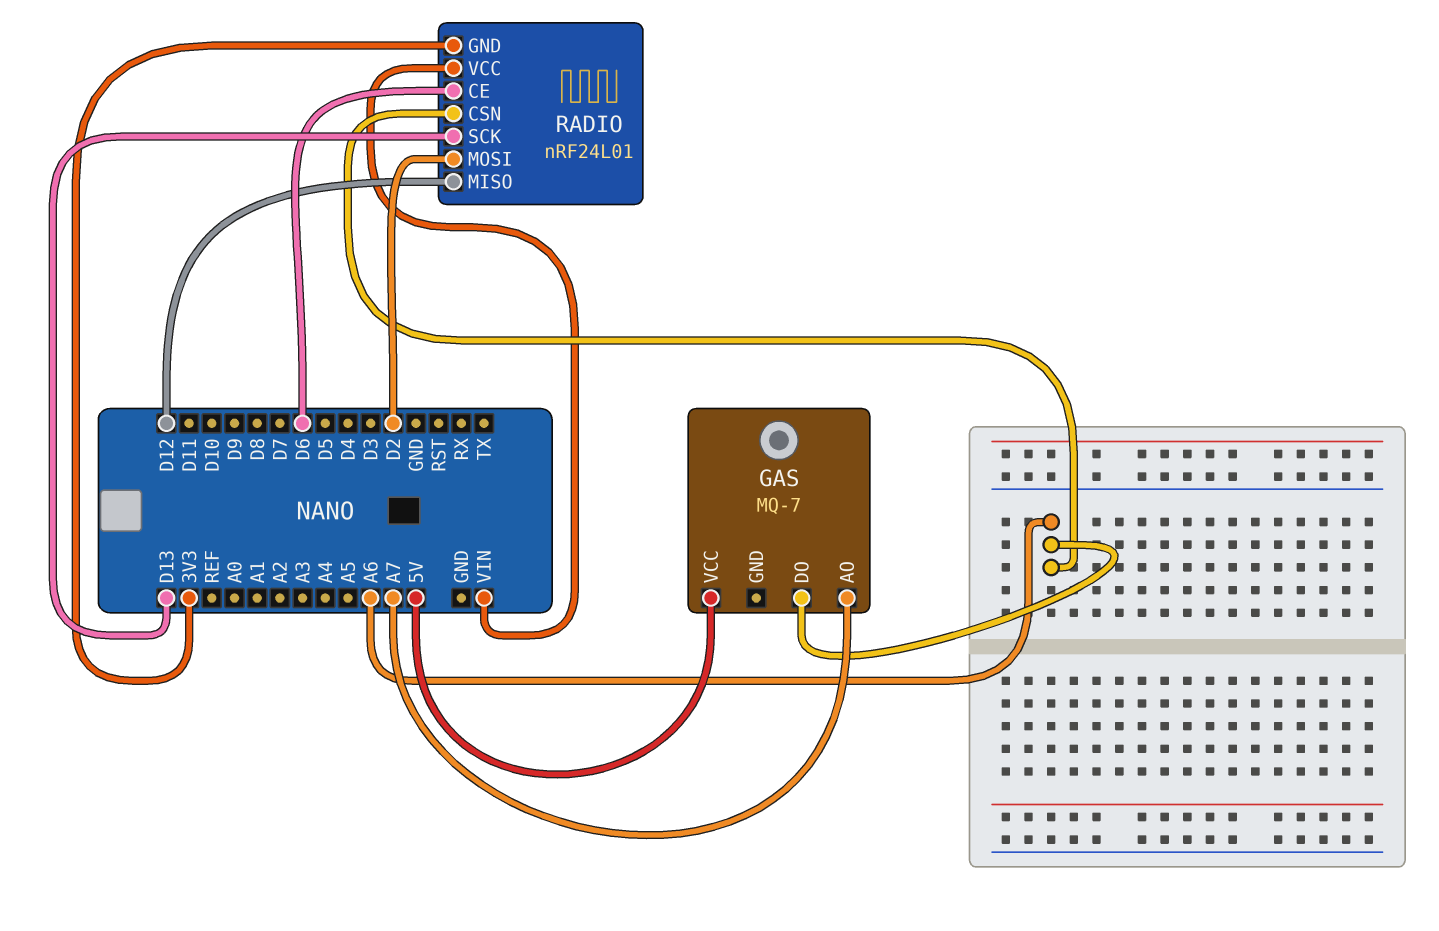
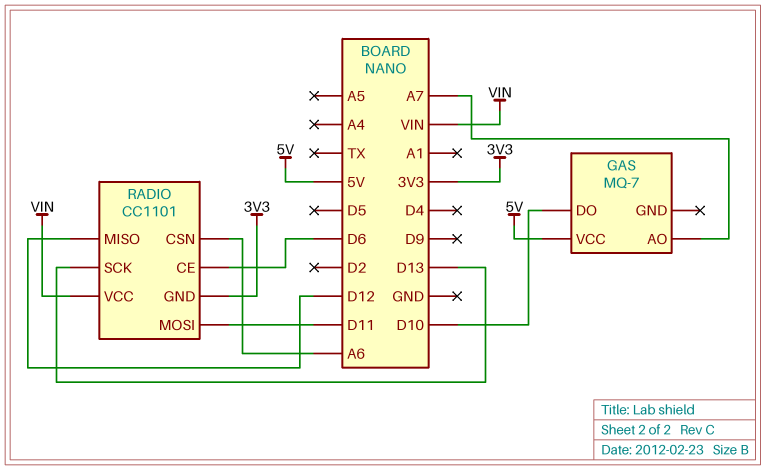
GAS pin DO: A6 -> D10
RADIO: nRF24L01 -> CC1101
RADIO pin MOSI: D2 -> D11

